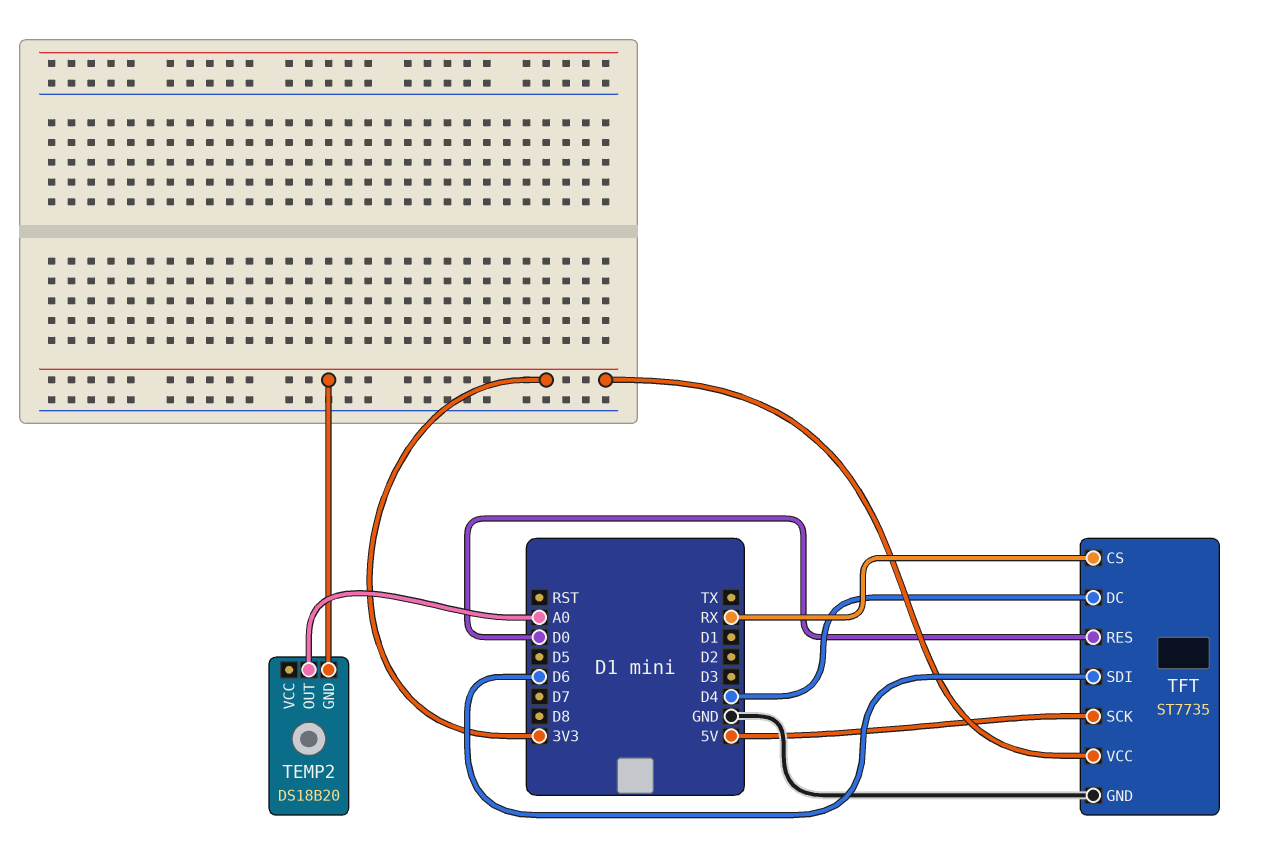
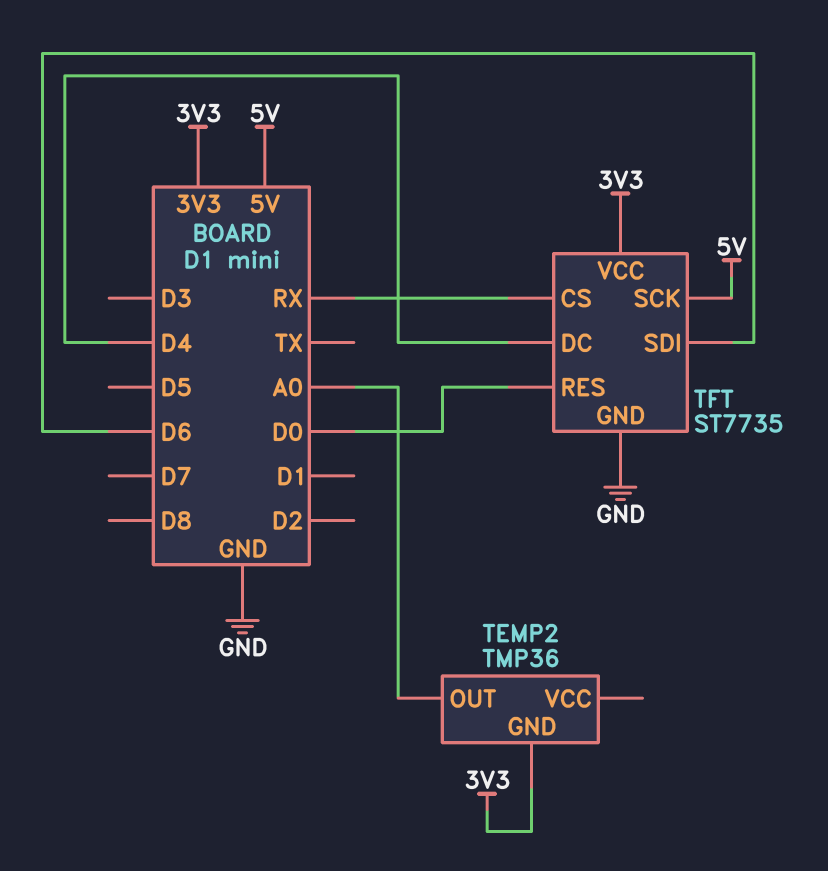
TEMP2: DS18B20 -> TMP36

